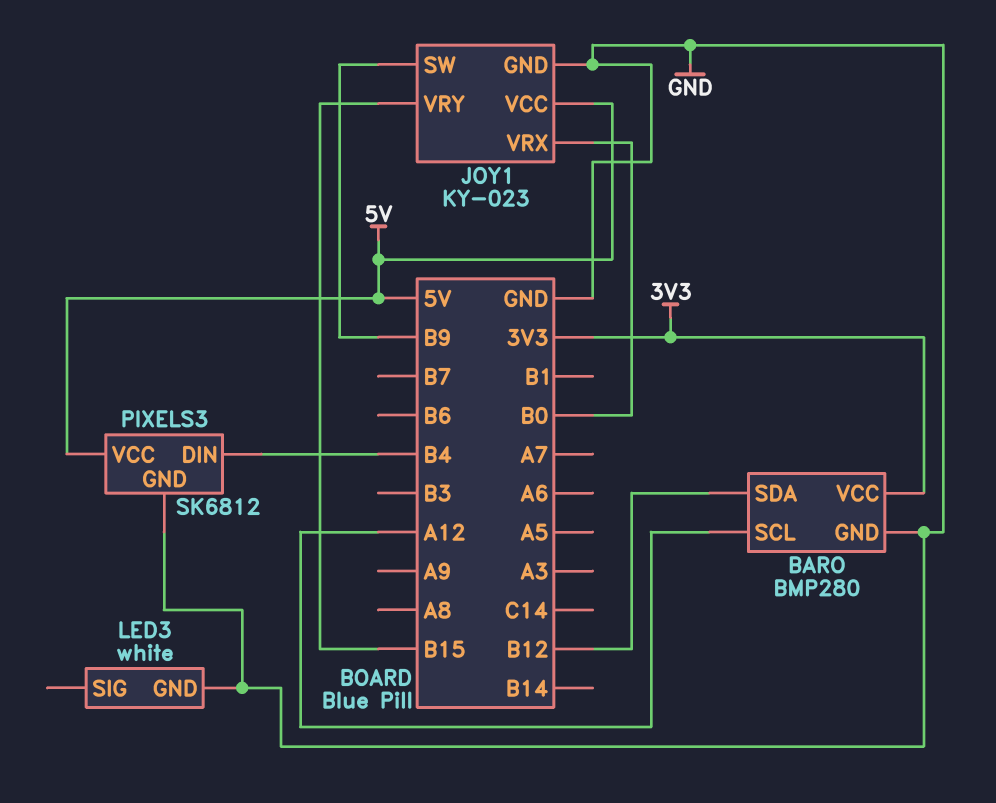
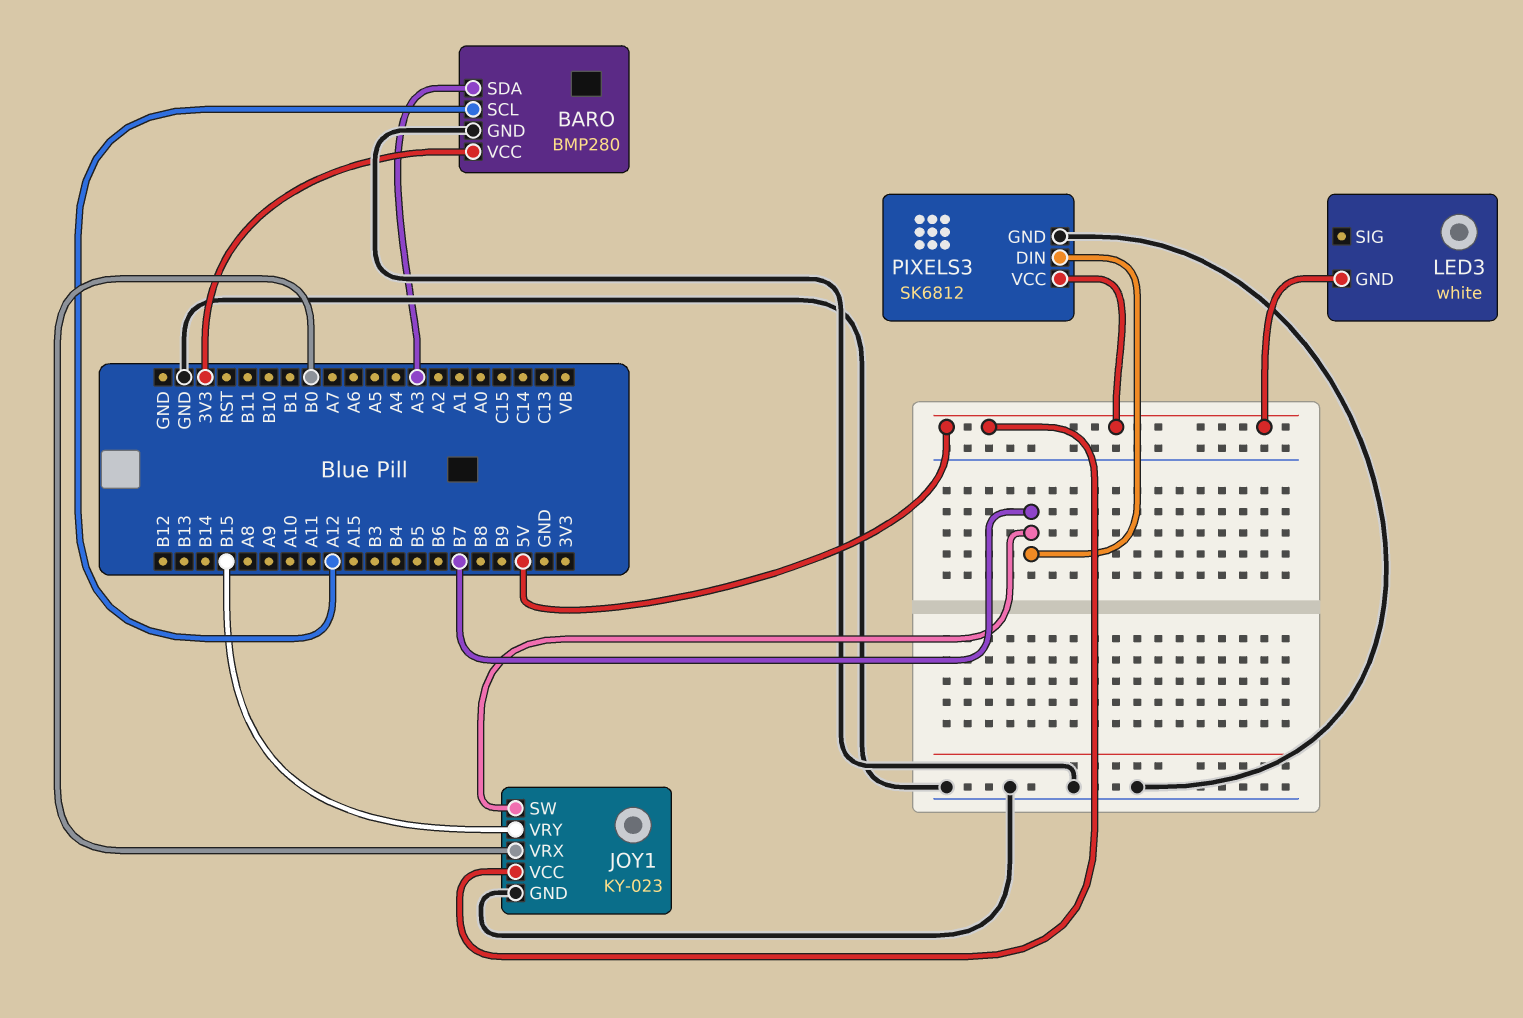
BARO pin SDA: B12 -> A3
JOY1 pin SW: B9 -> B7
LED3 pin GND: GND -> 5V
PIXELS3 pin DIN: B4 -> B7

